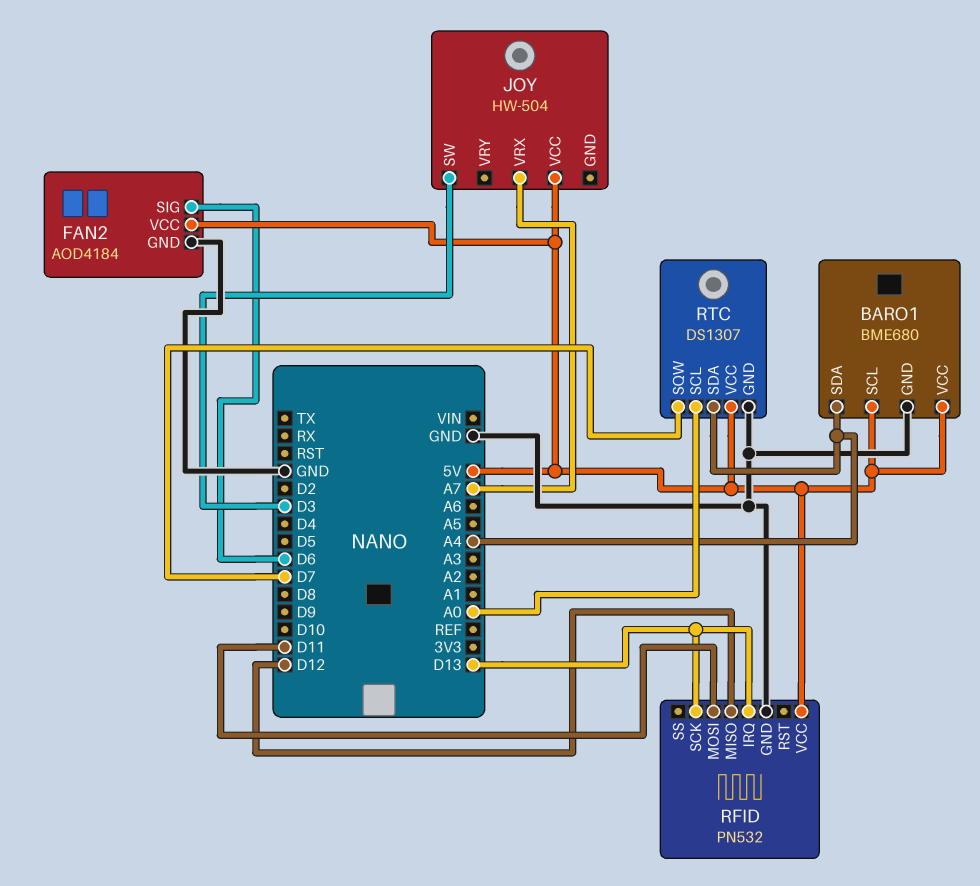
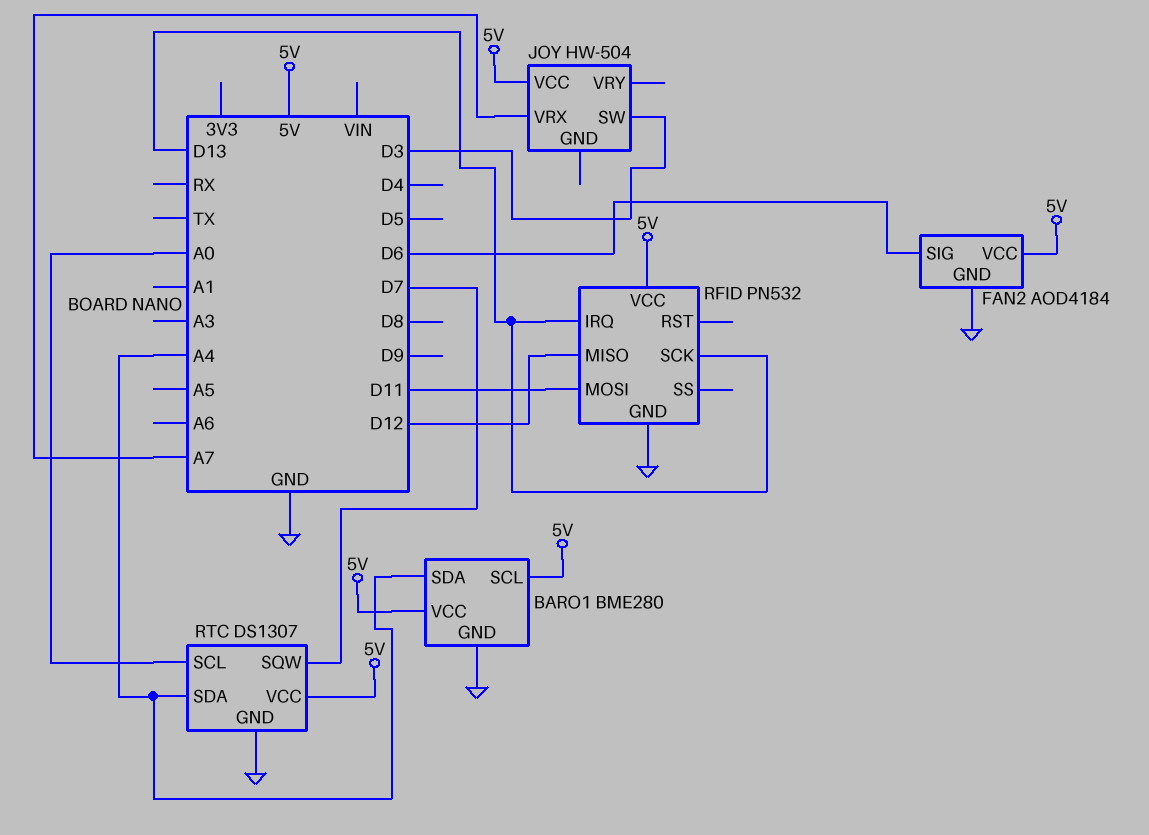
BARO1: BME680 -> BME280

